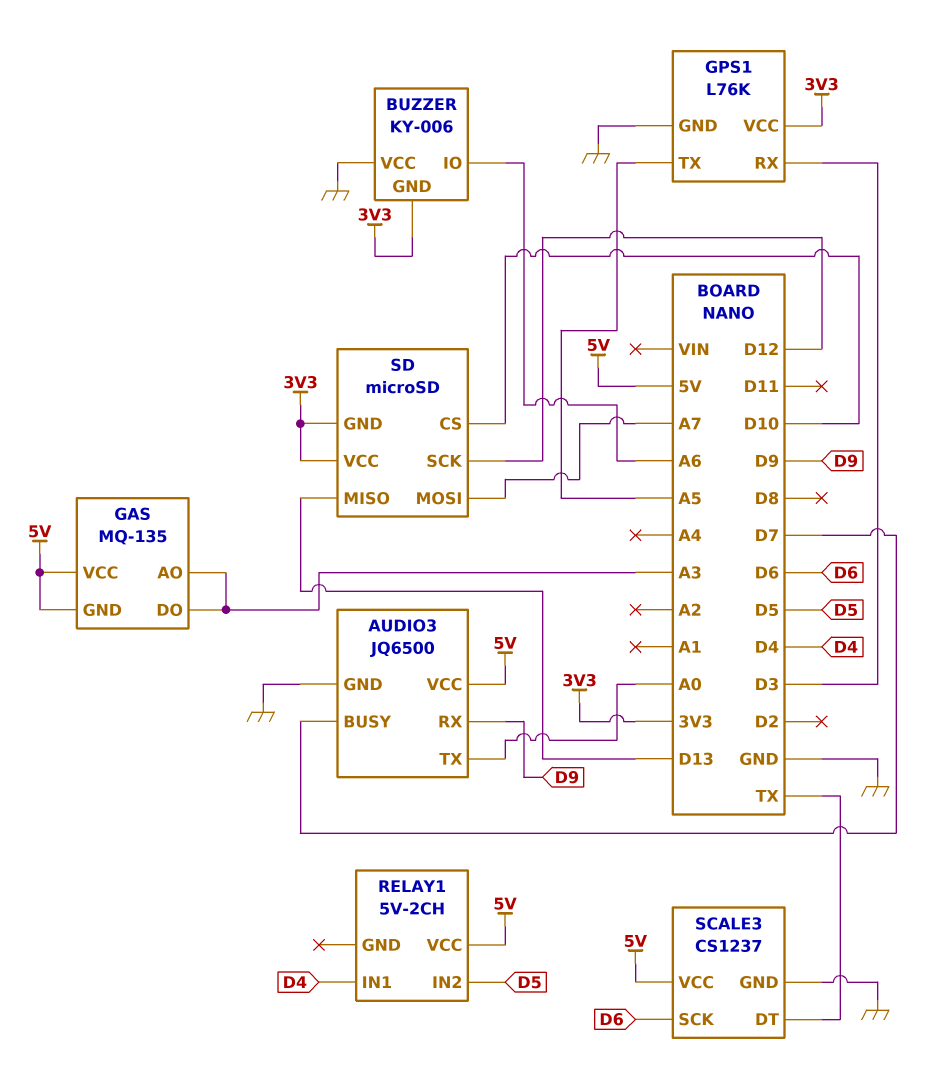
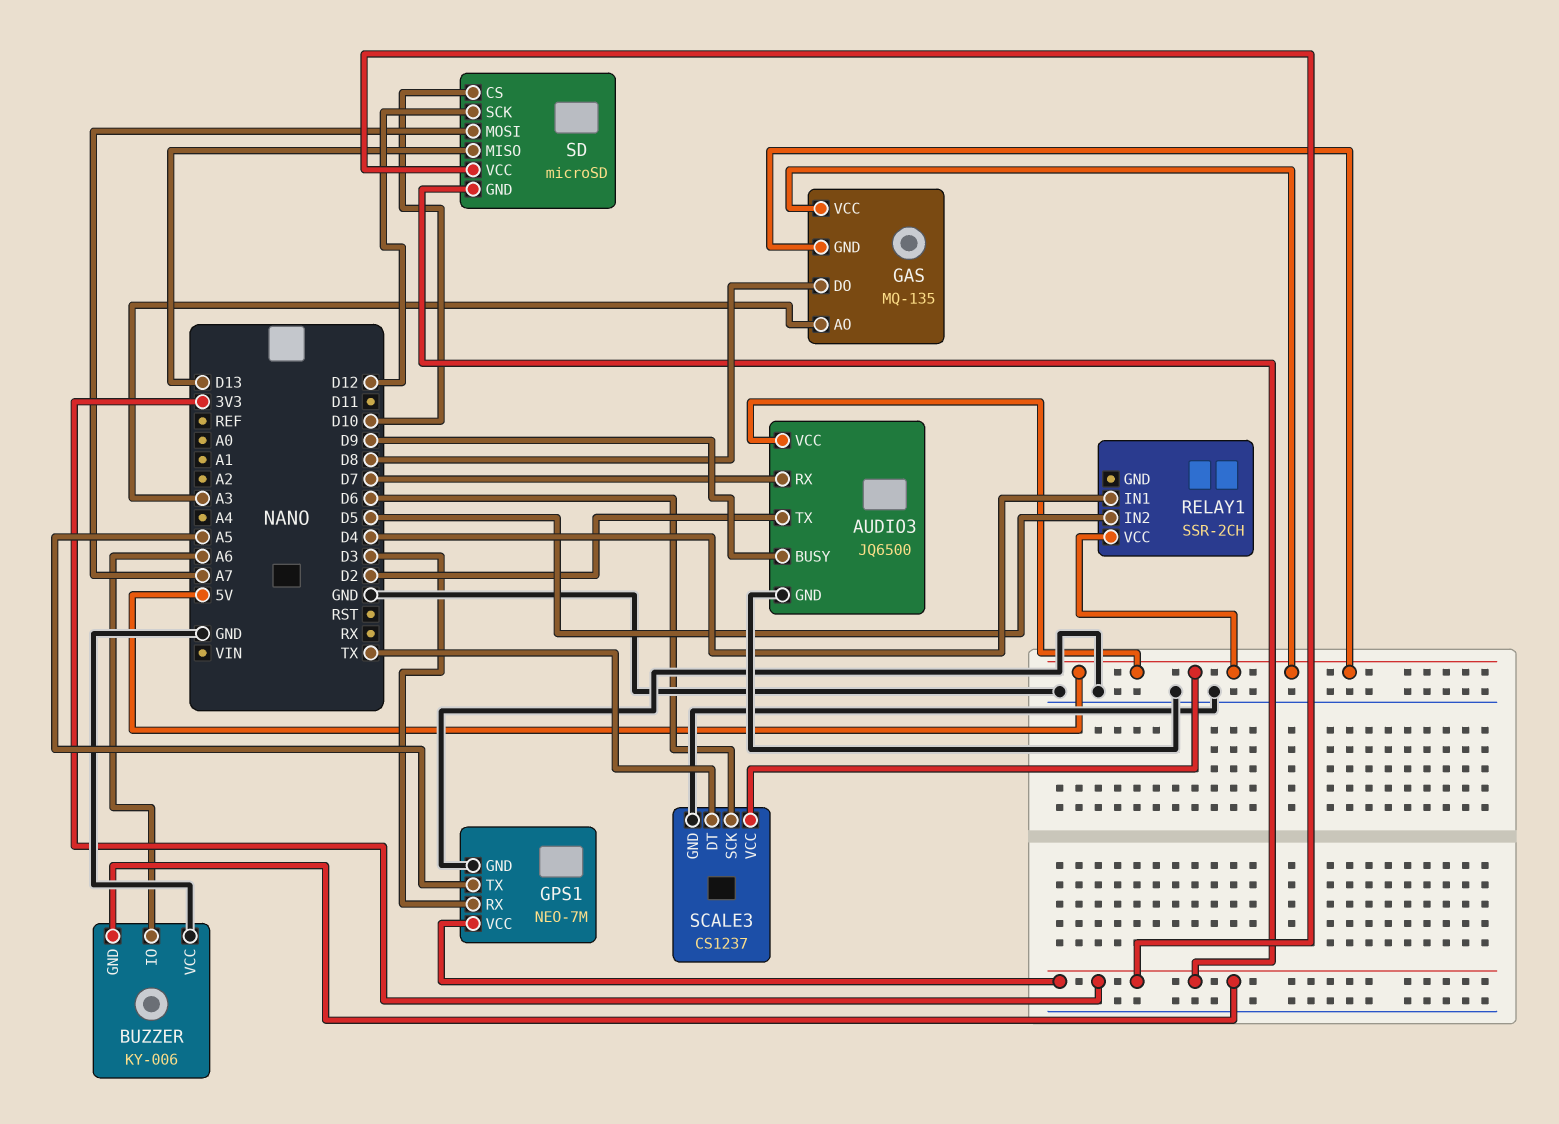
AUDIO3 pin BUSY: D7 -> D9
AUDIO3 pin RX: D9 -> D7
AUDIO3 pin TX: A0 -> D2
GAS pin DO: A3 -> D8
GPS1: L76K -> NEO-7M
RELAY1: 5V-2CH -> SSR-2CH

